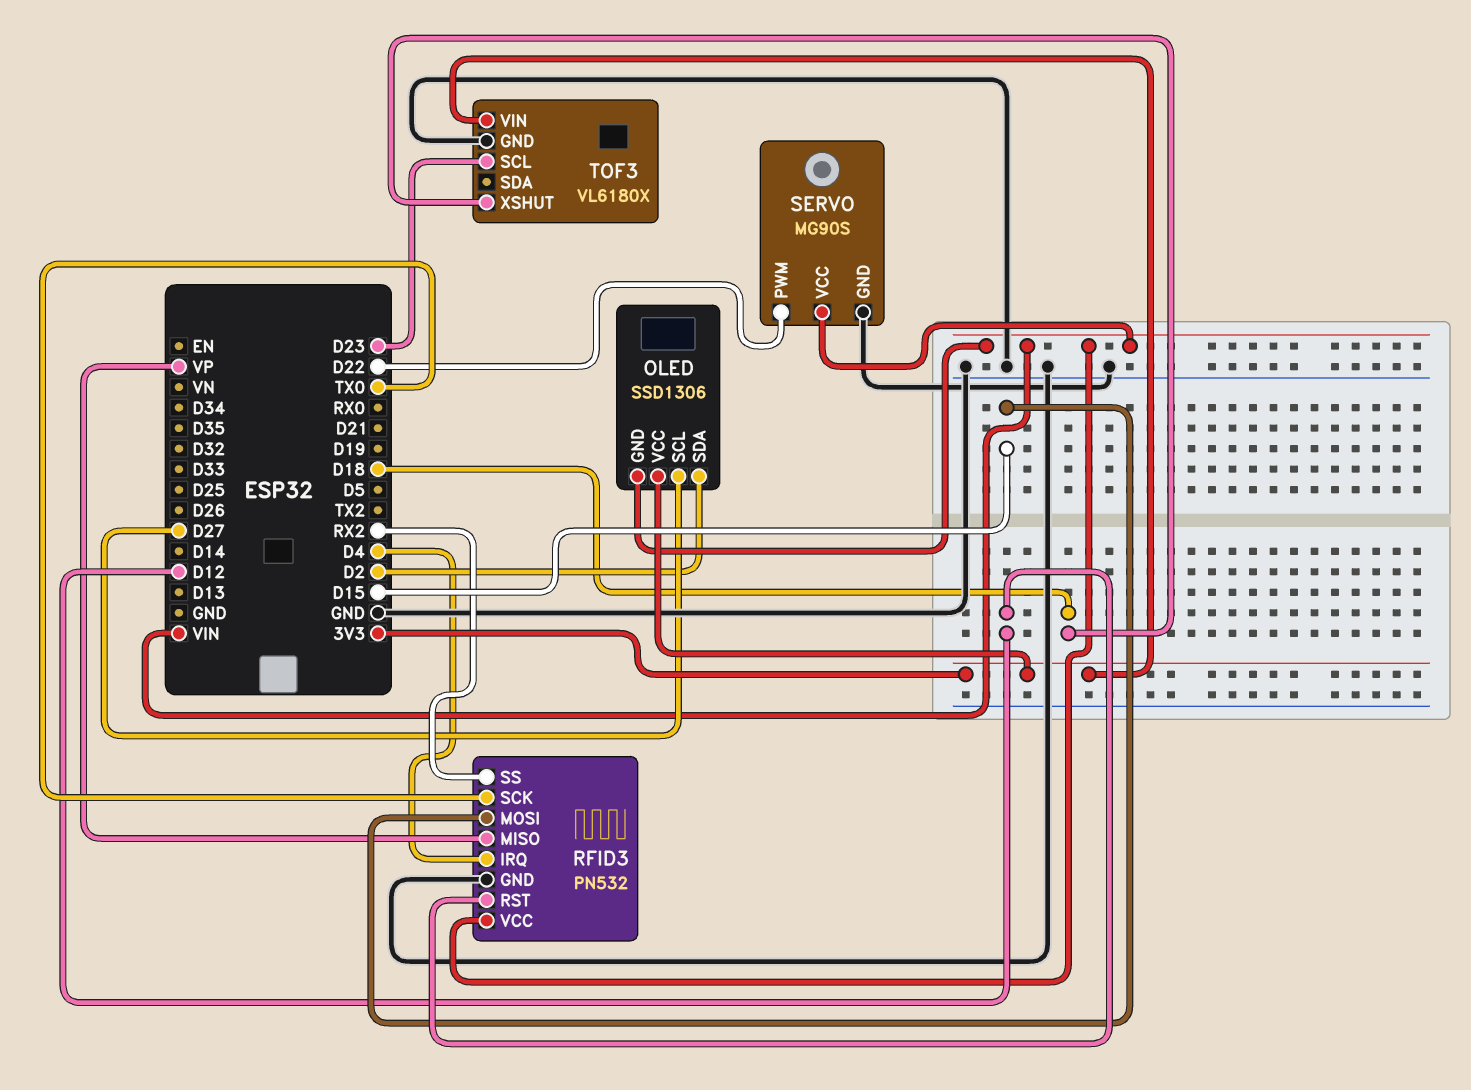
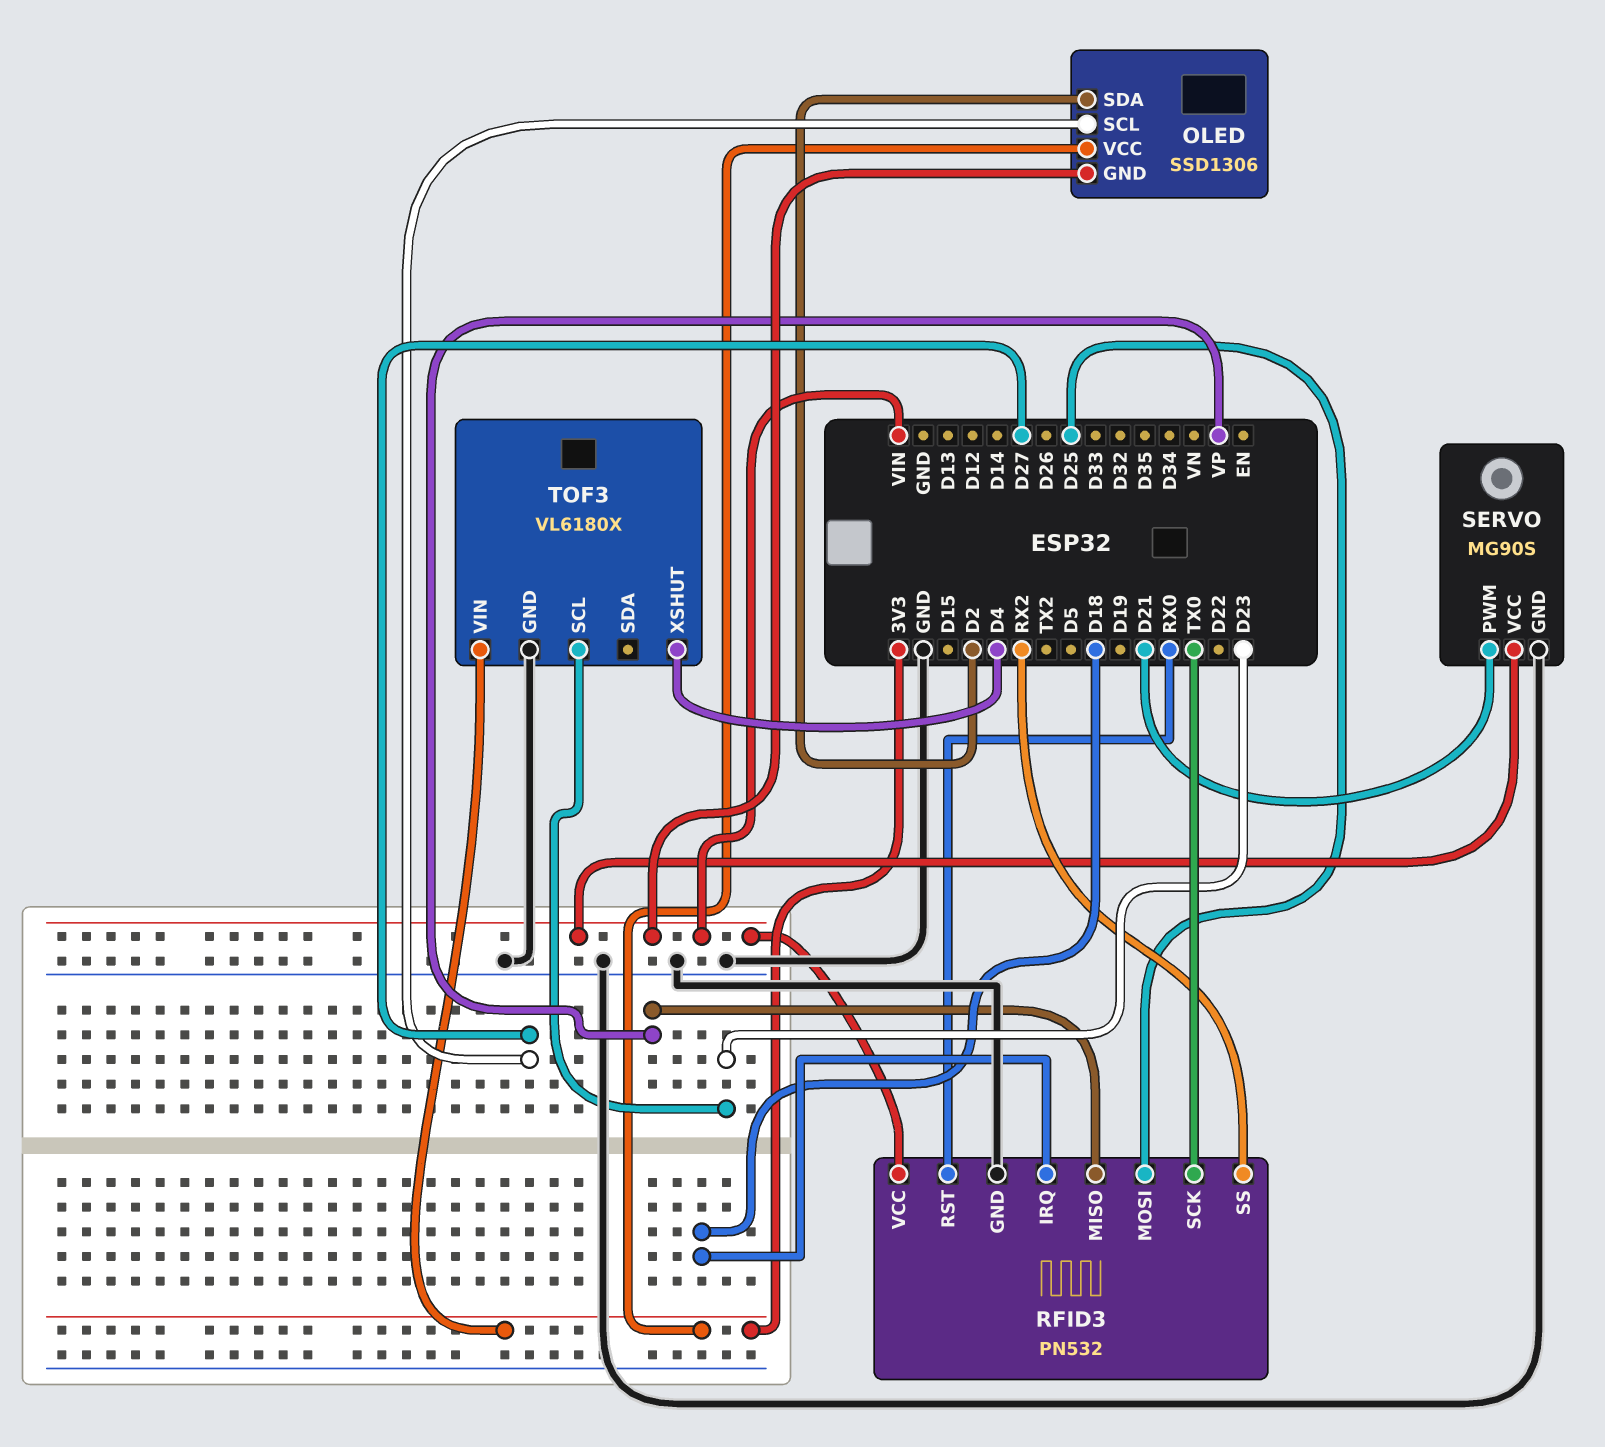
RFID3 pin IRQ: D4 -> D18
RFID3 pin MOSI: D15 -> D25
RFID3 pin RST: D12 -> RX0
SERVO pin PWM: D22 -> D21
TOF3 pin XSHUT: D18 -> D4

